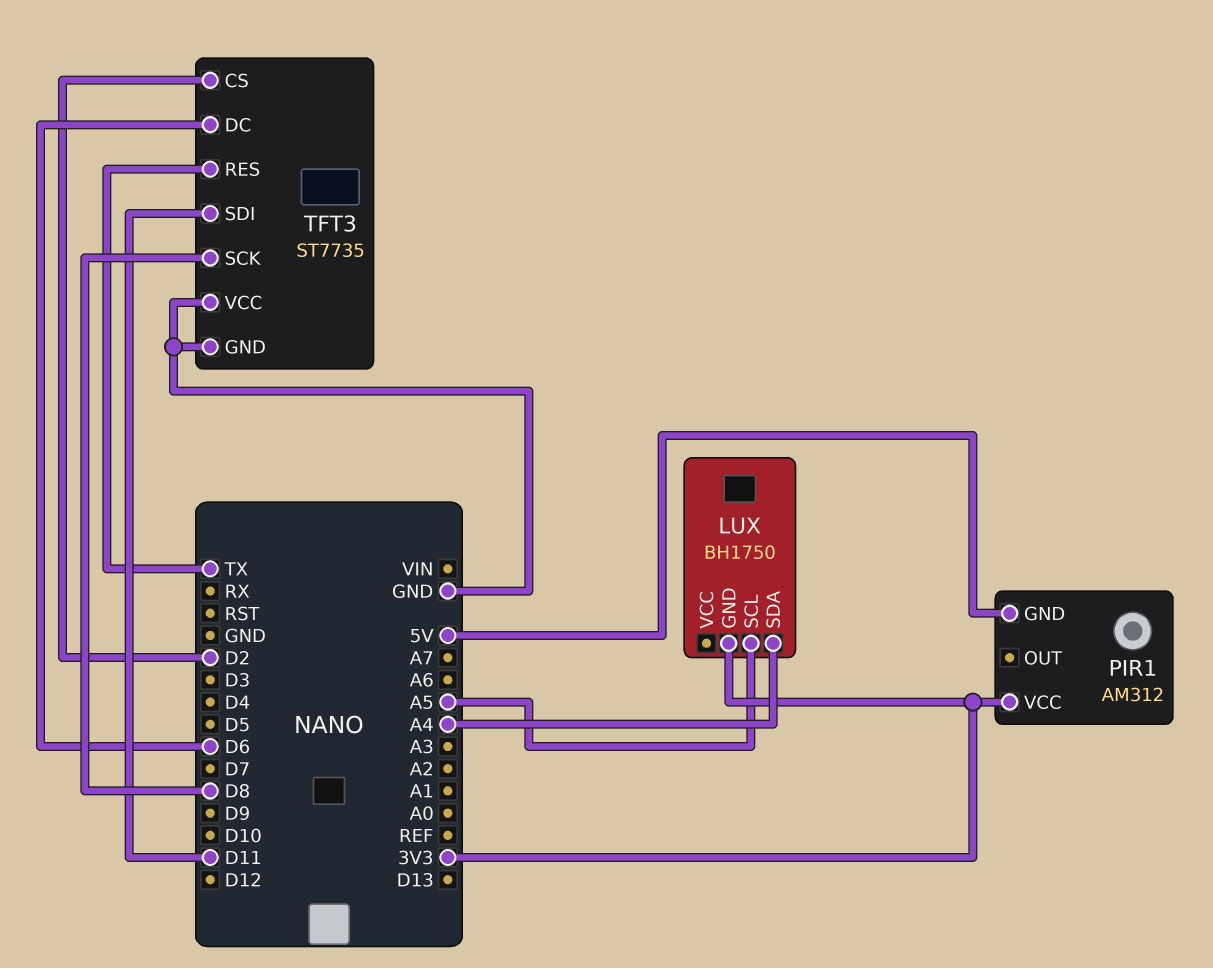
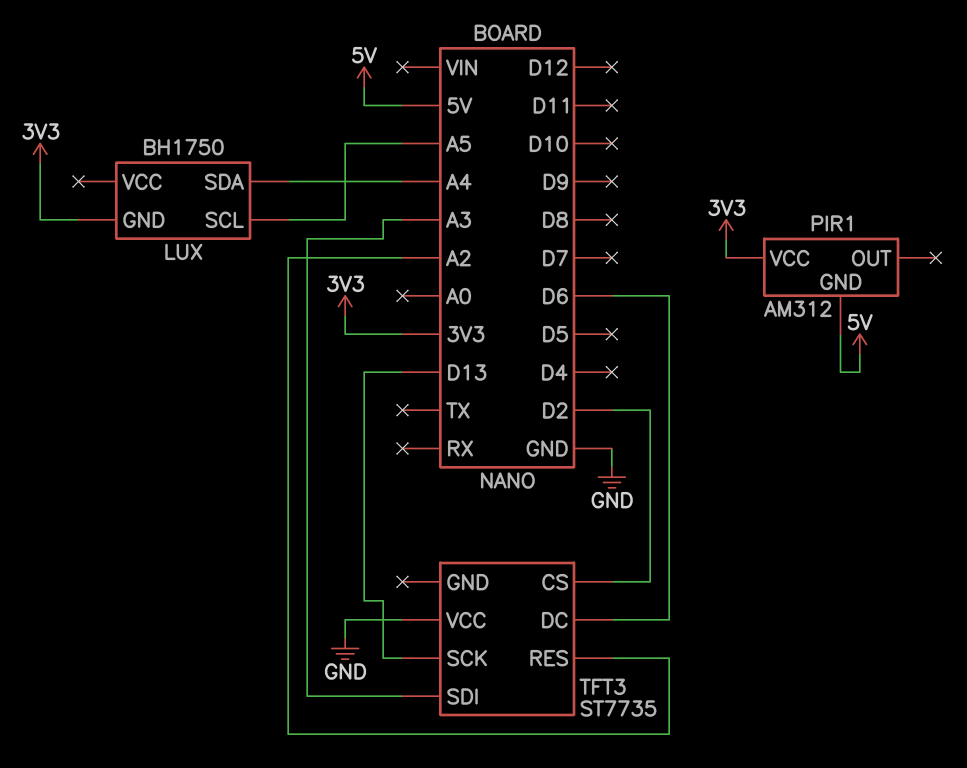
TFT3 pin GND: GND -> none
TFT3 pin RES: TX -> A2
TFT3 pin SCK: D8 -> D13
TFT3 pin SDI: D11 -> A3

